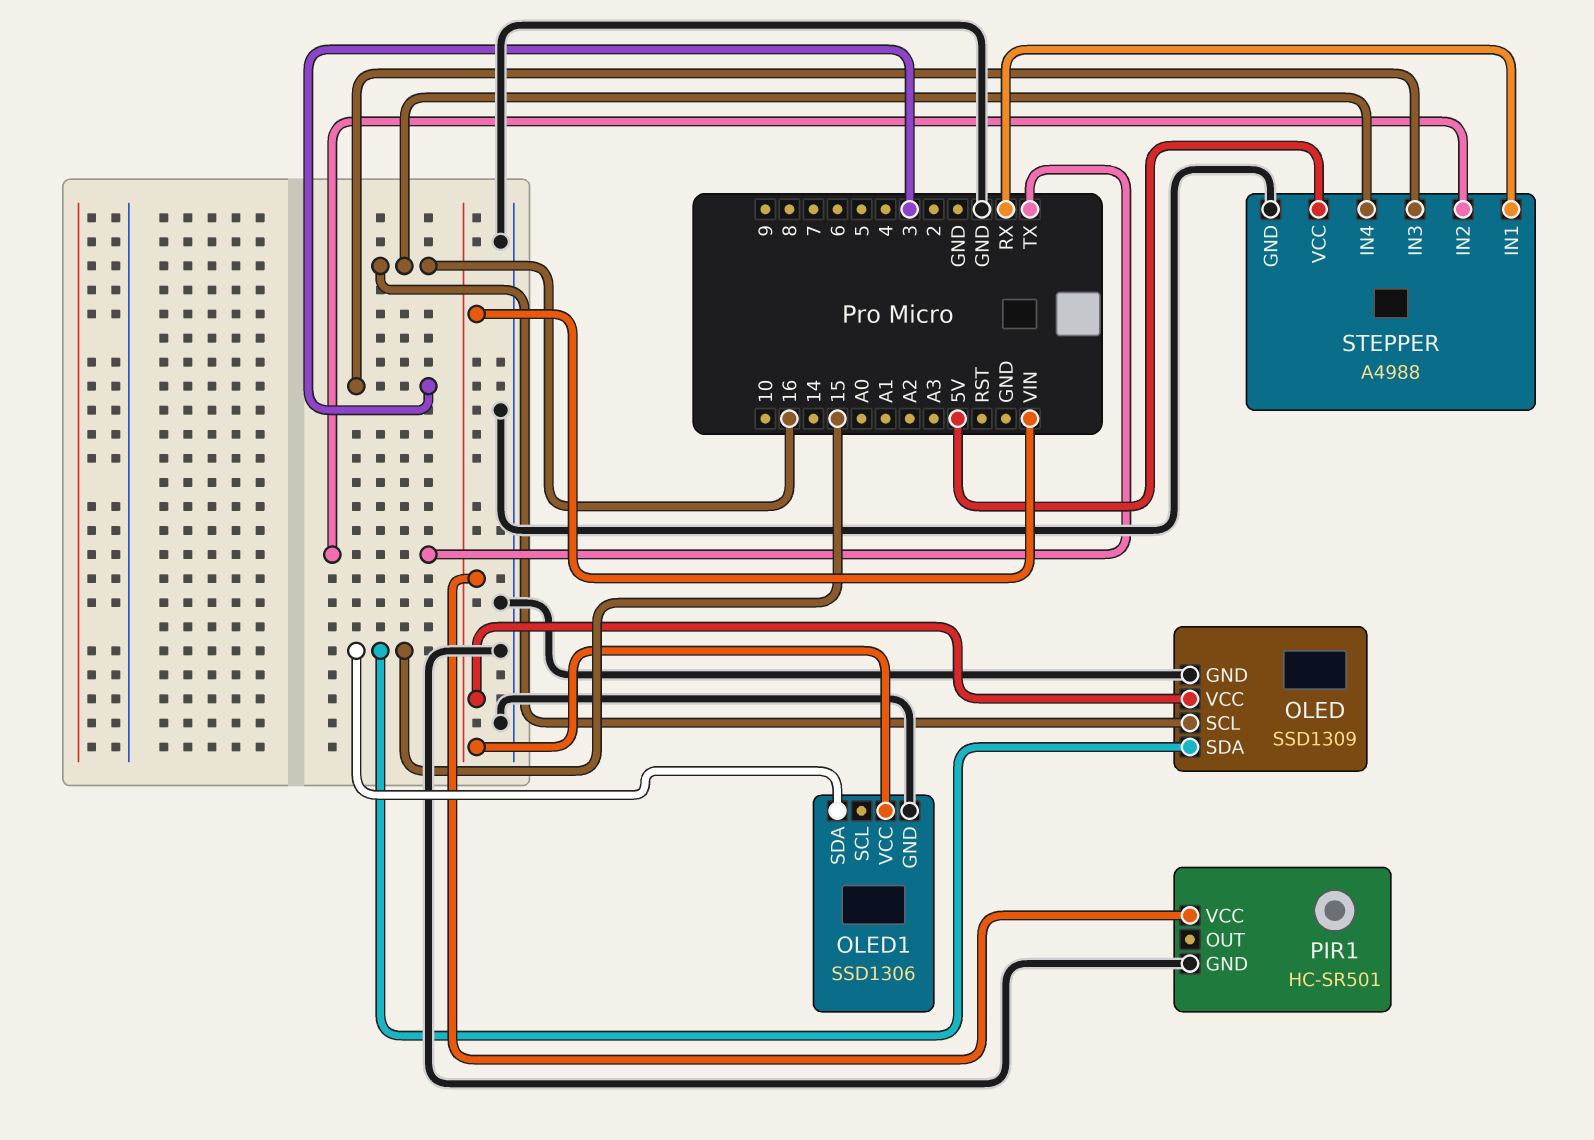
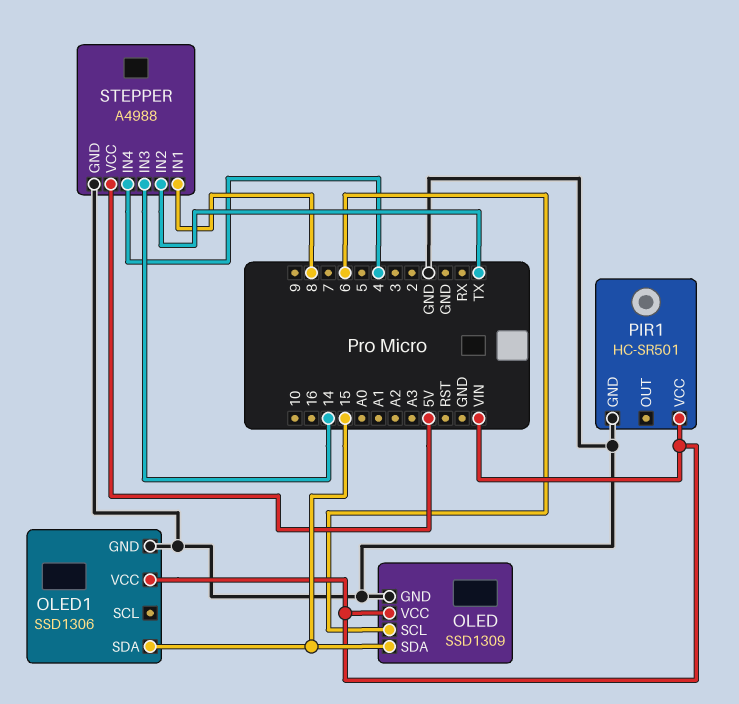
OLED pin SCL: 16 -> 6
STEPPER pin IN1: RX -> 8
STEPPER pin IN3: 3 -> 14
STEPPER pin IN4: 16 -> 4

